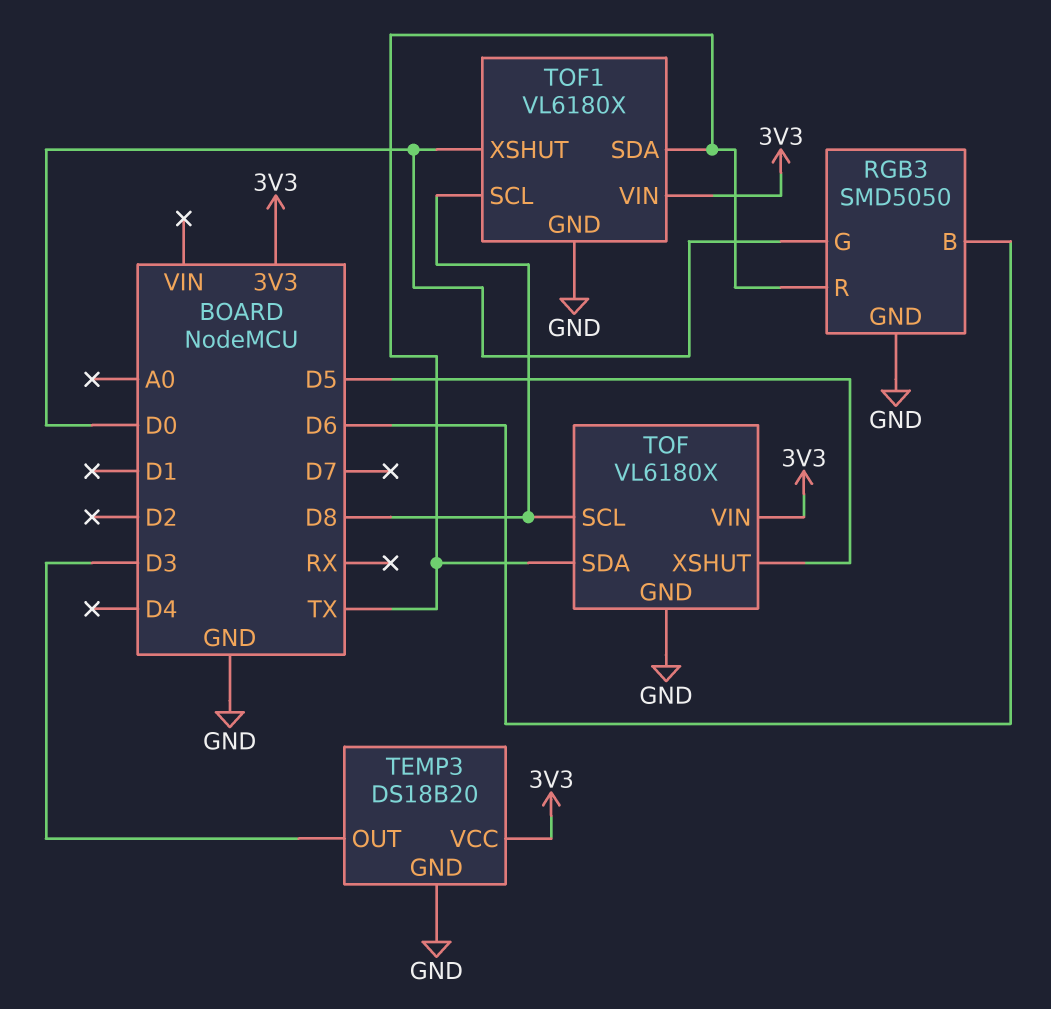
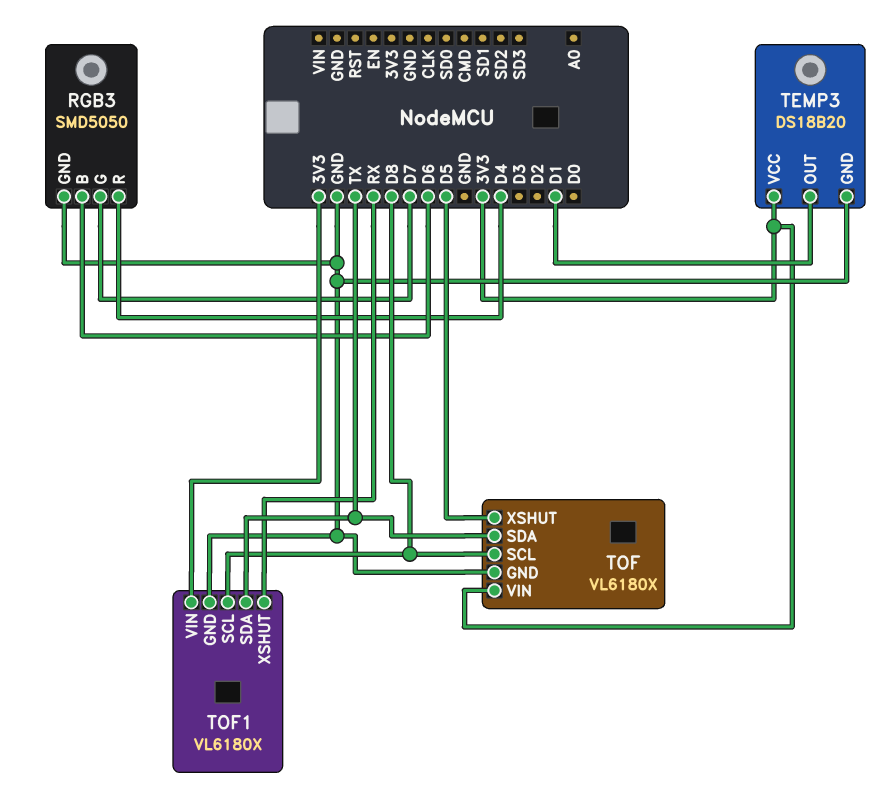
RGB3 pin G: D0 -> D7
RGB3 pin R: TX -> D4
TEMP3 pin OUT: D3 -> D1
TOF1 pin XSHUT: D0 -> RX

